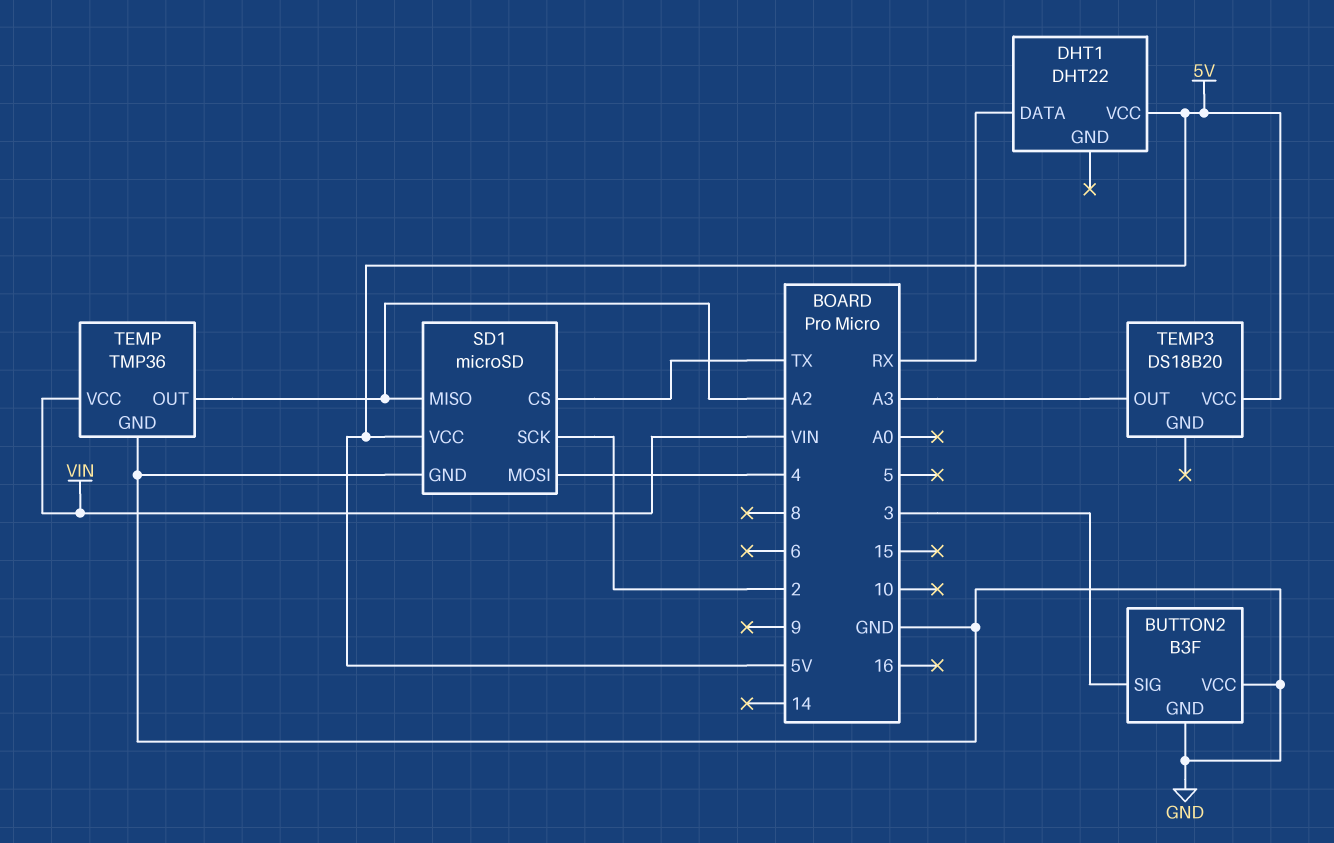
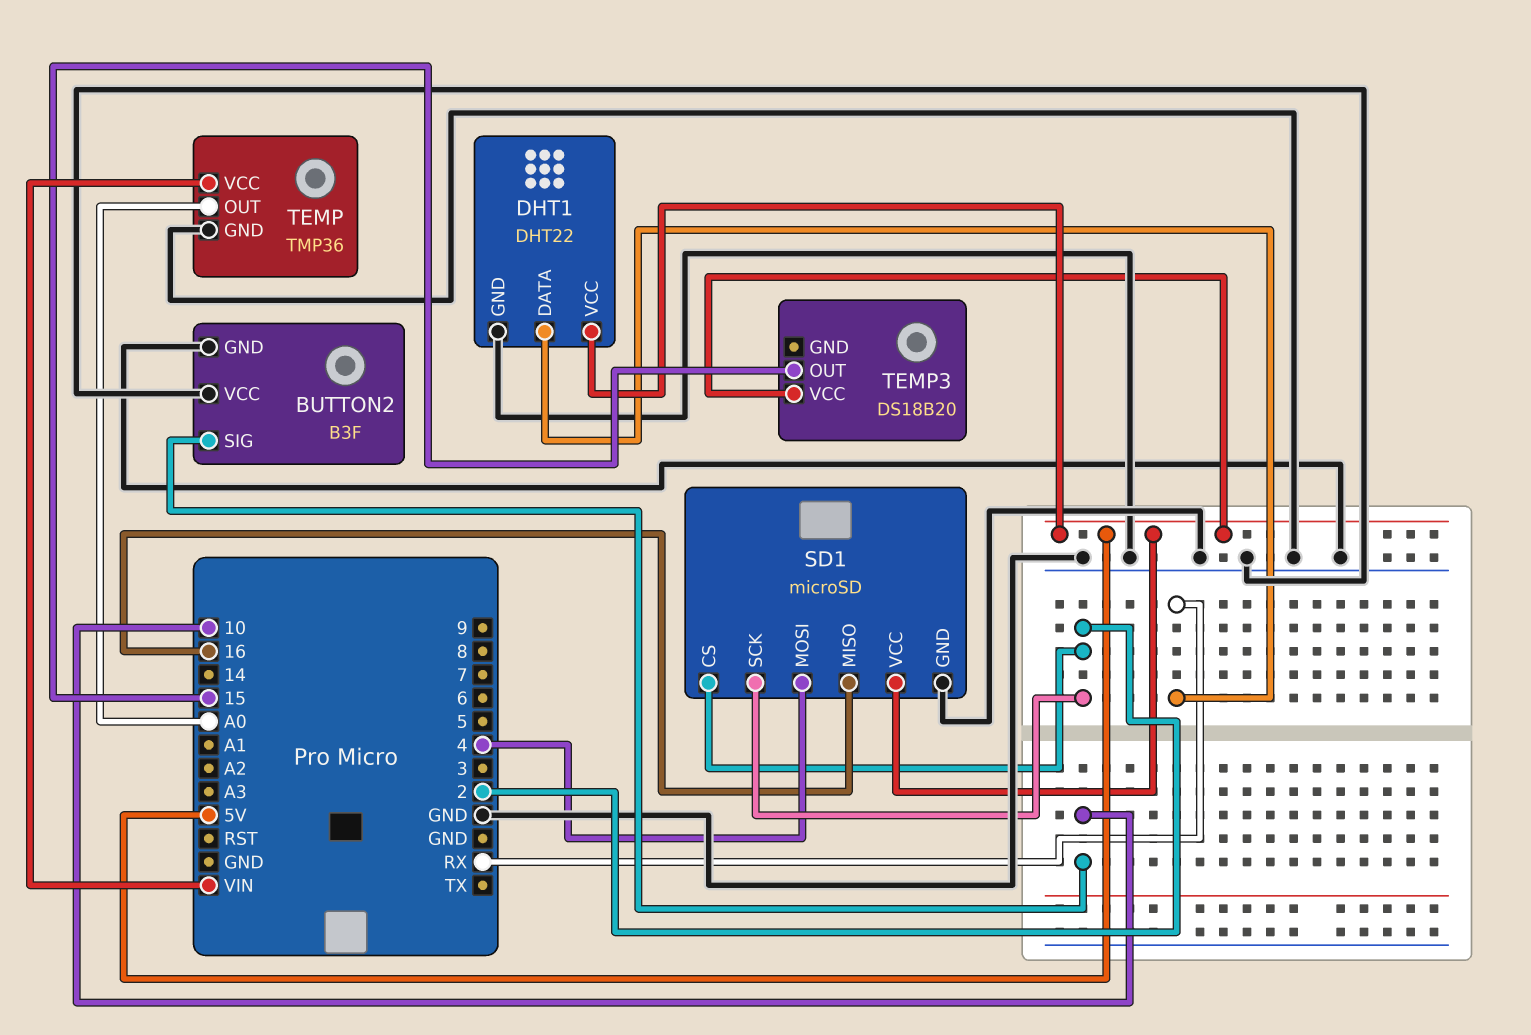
BUTTON2 pin SIG: 3 -> 10
DHT1 pin GND: none -> GND
SD1 pin CS: TX -> 2
SD1 pin MISO: A2 -> 16
TEMP pin OUT: A2 -> A0
TEMP3 pin OUT: A3 -> 15

